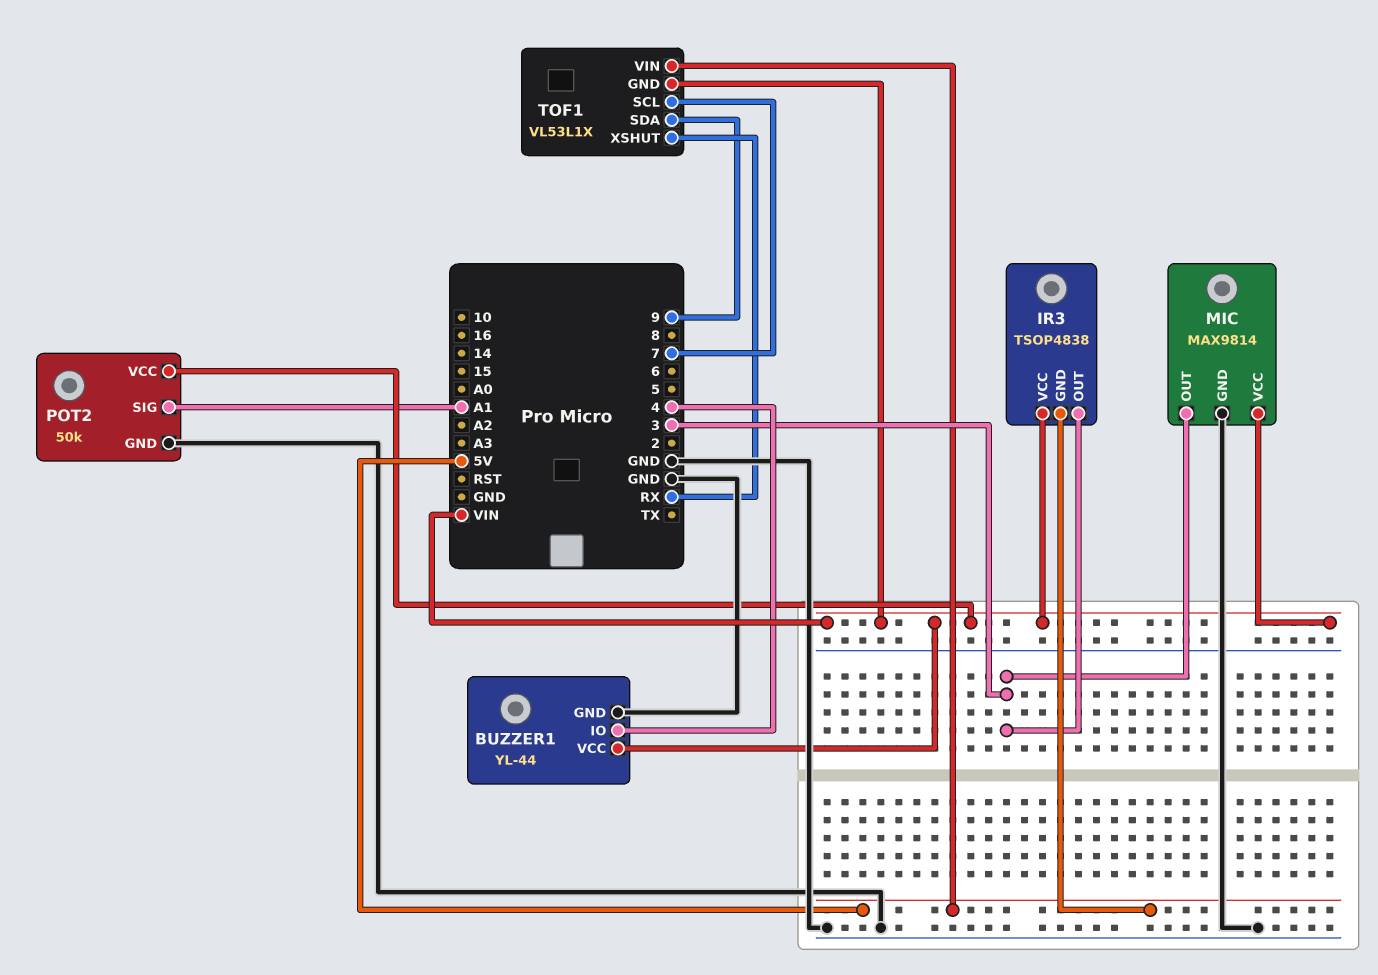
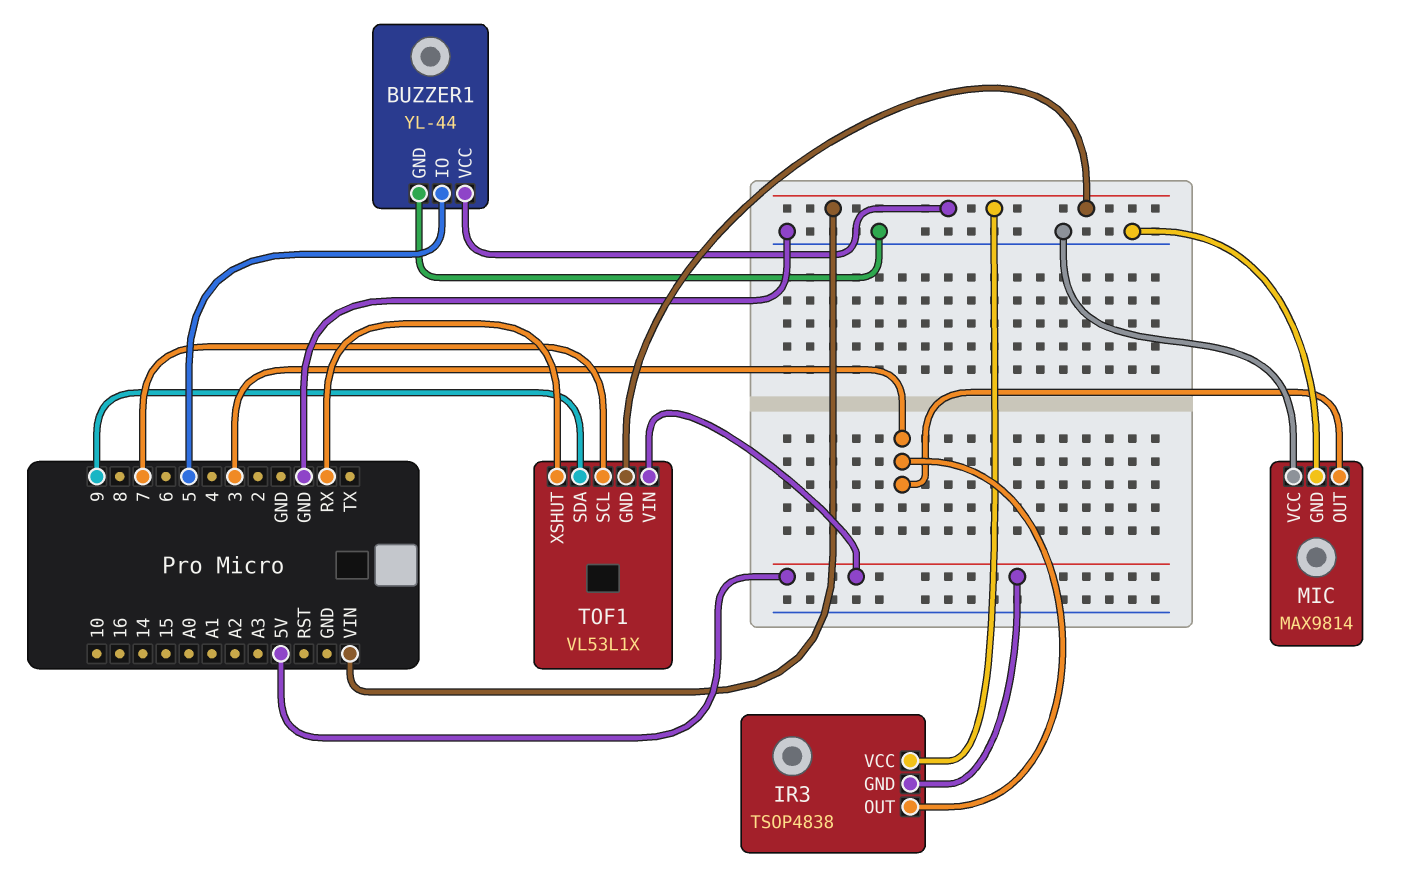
BUZZER1 pin IO: 4 -> 5
MIC pin VCC: VIN -> GND
POT2: 50k -> none
POT2 pin GND: GND -> none
POT2 pin SIG: A1 -> none
POT2 pin VCC: VIN -> none

